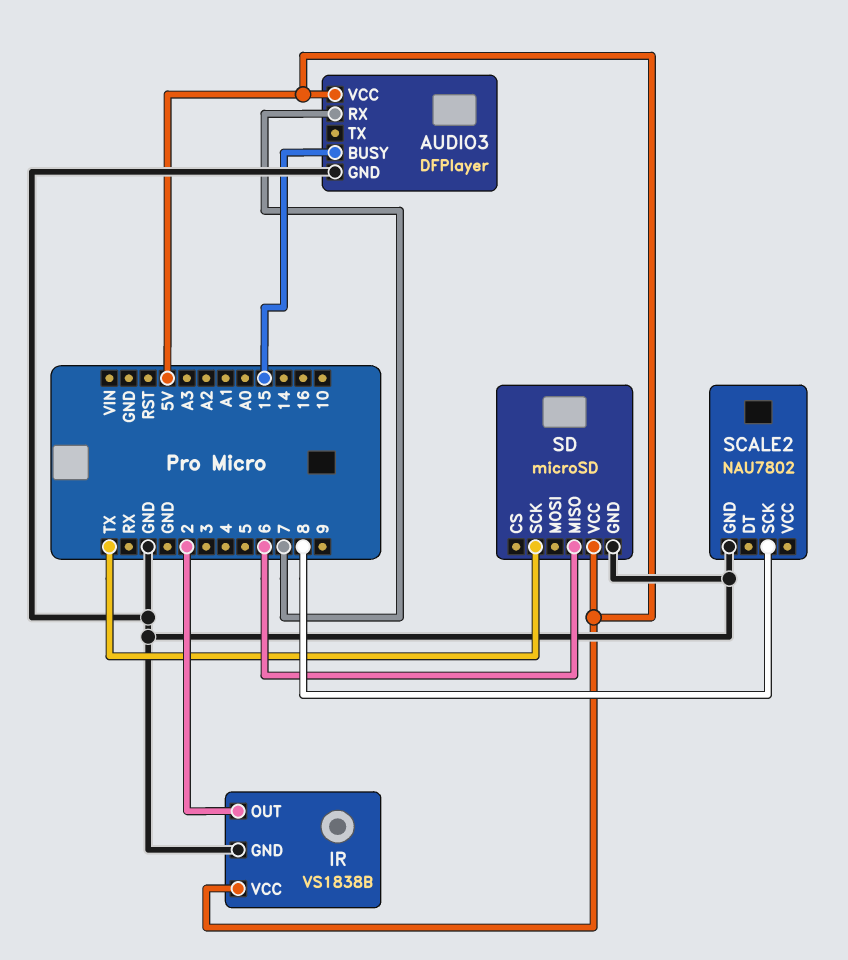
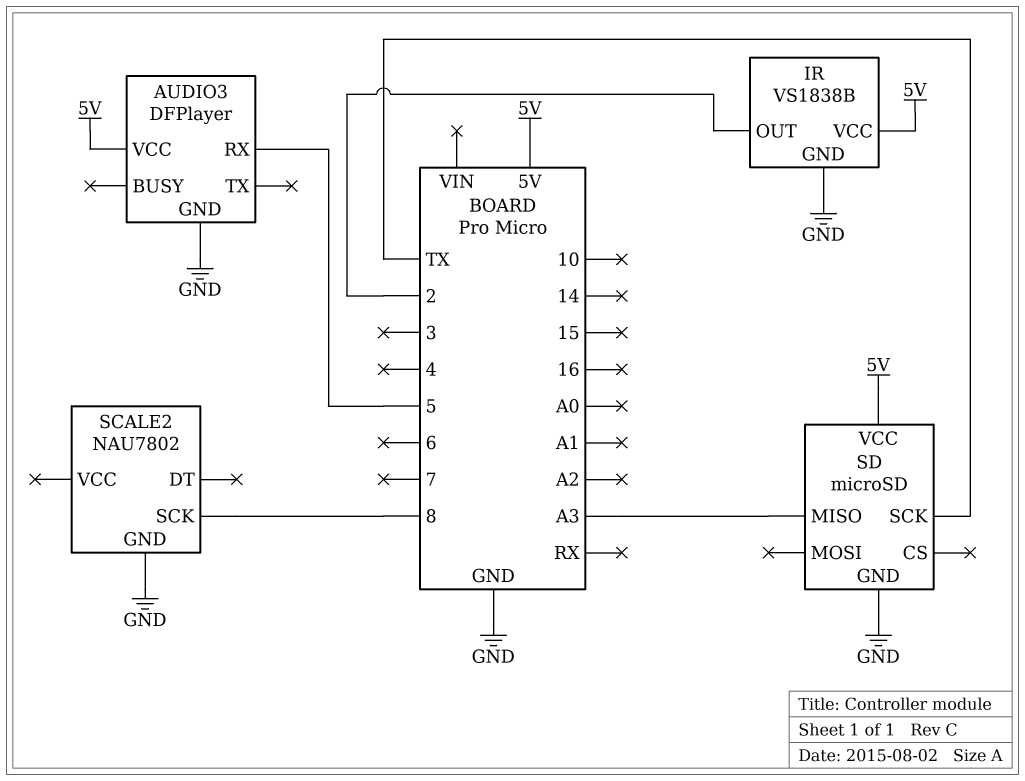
AUDIO3 pin BUSY: 15 -> none
AUDIO3 pin RX: 7 -> 5
SD pin MISO: 6 -> A3

